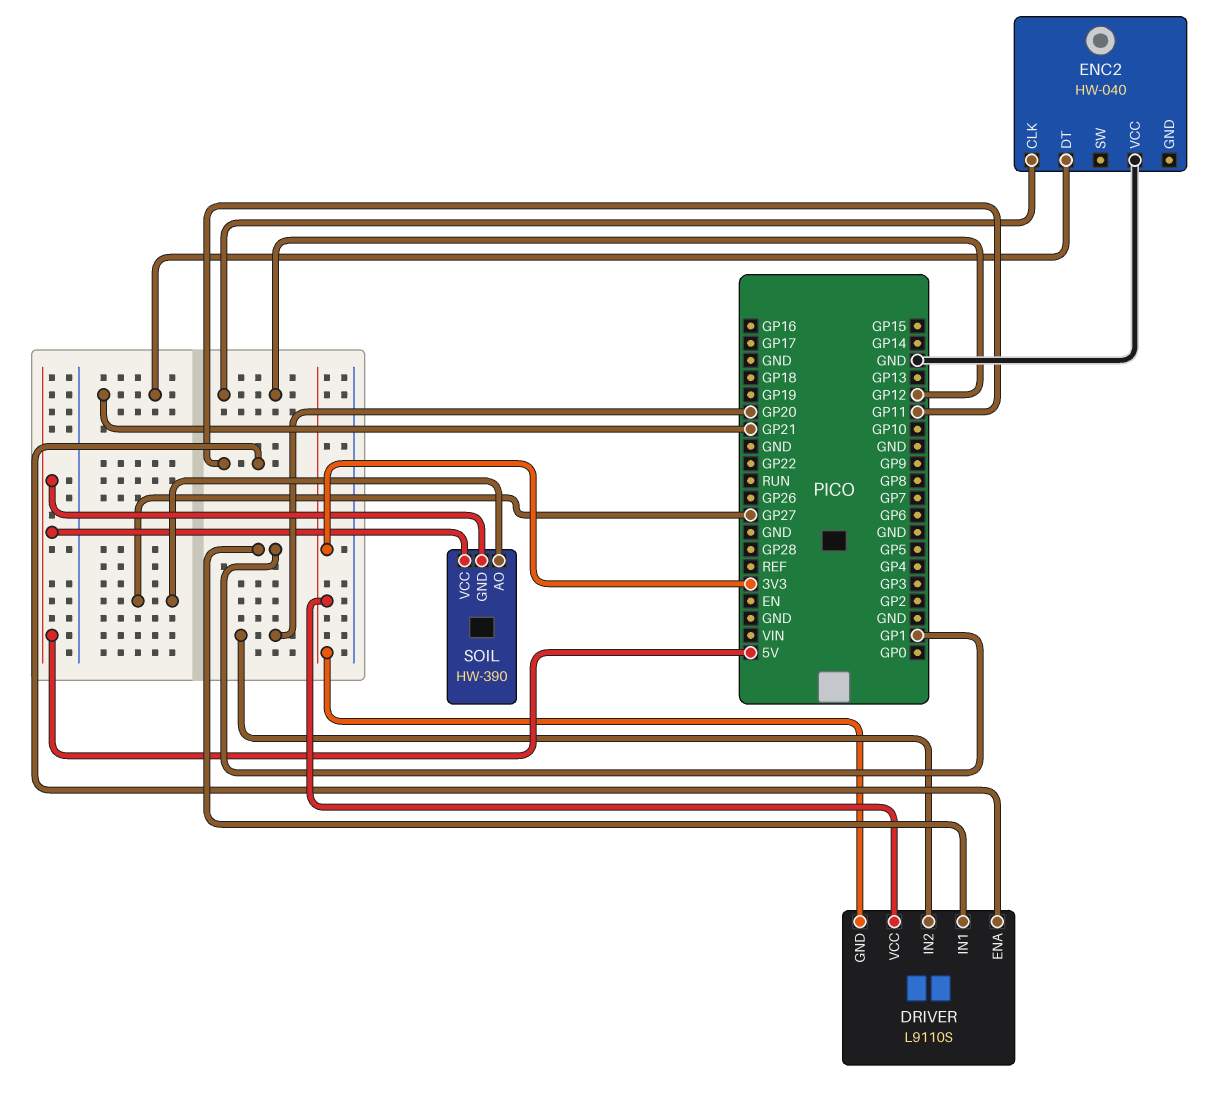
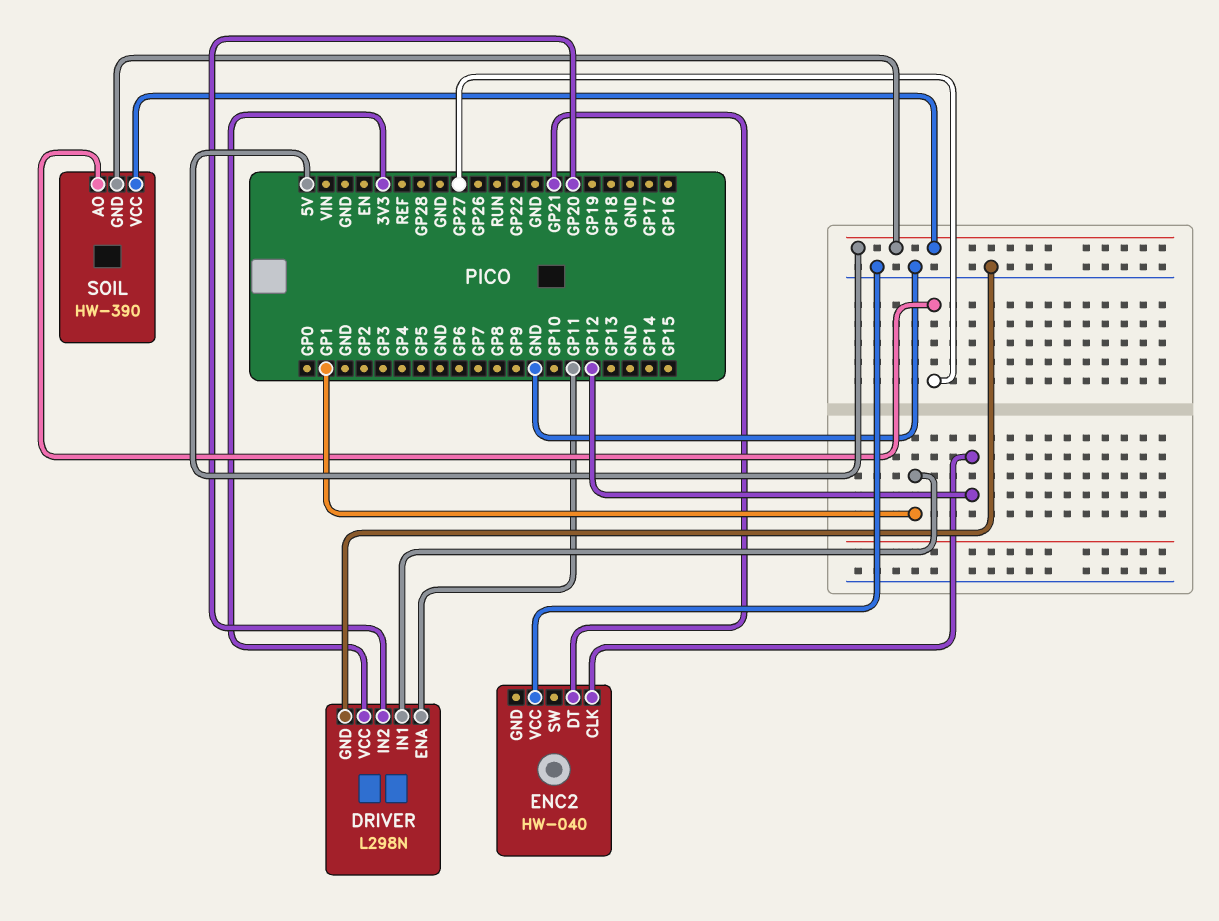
DRIVER: L9110S -> L298N
DRIVER pin GND: 3V3 -> GND

